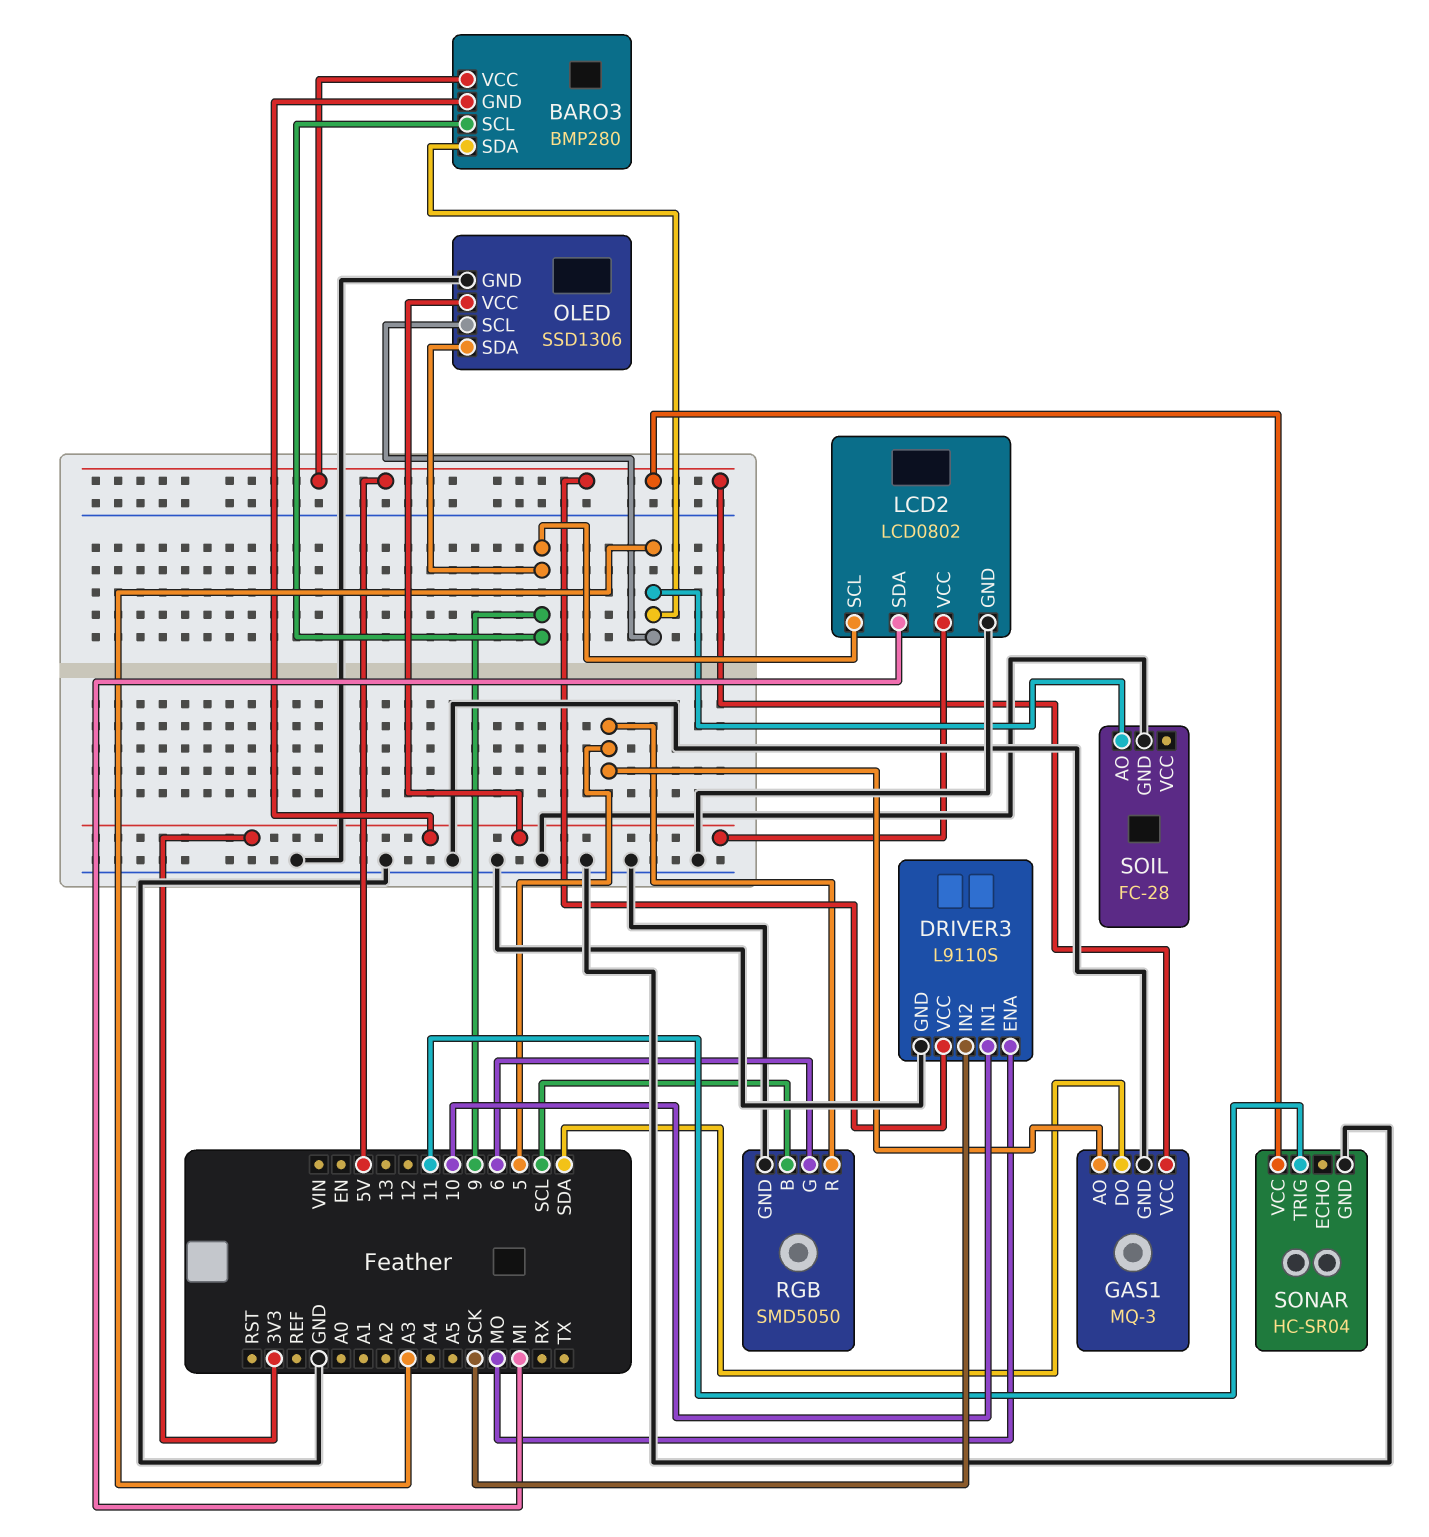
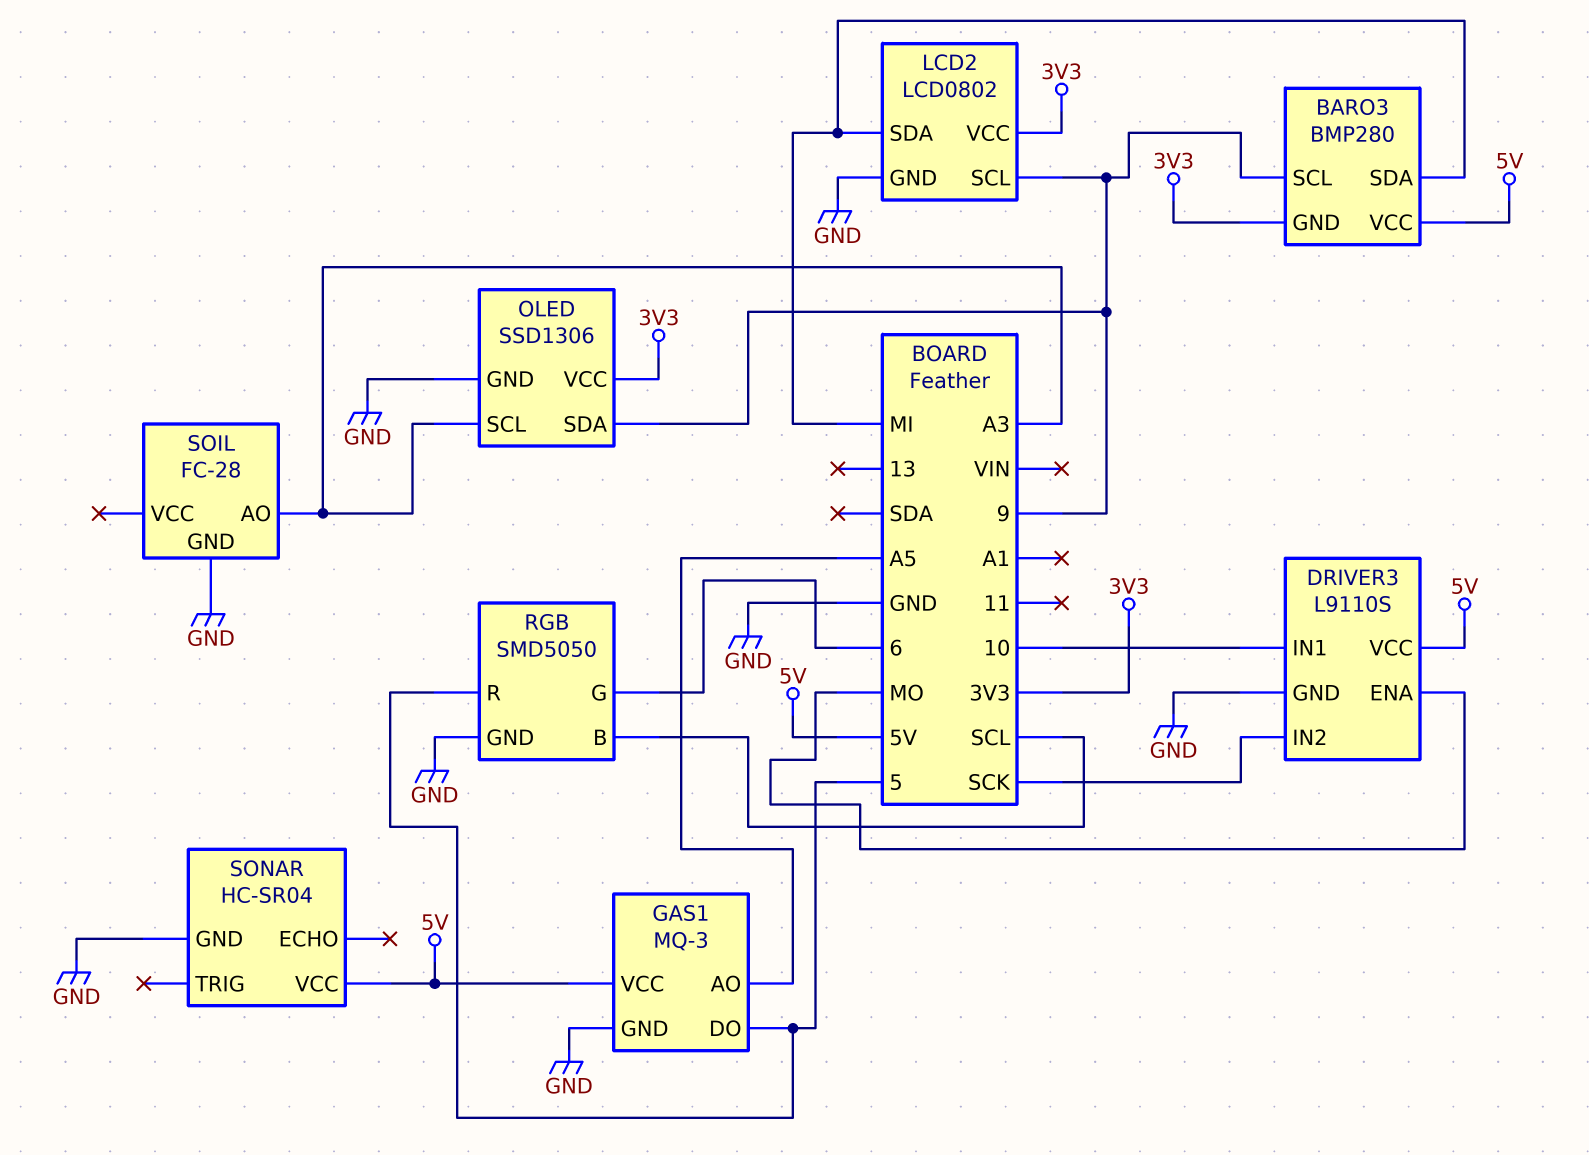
BARO3 pin SDA: A3 -> MI
GAS1 pin AO: 5 -> A5
GAS1 pin DO: SDA -> 5
SONAR pin TRIG: 11 -> none

